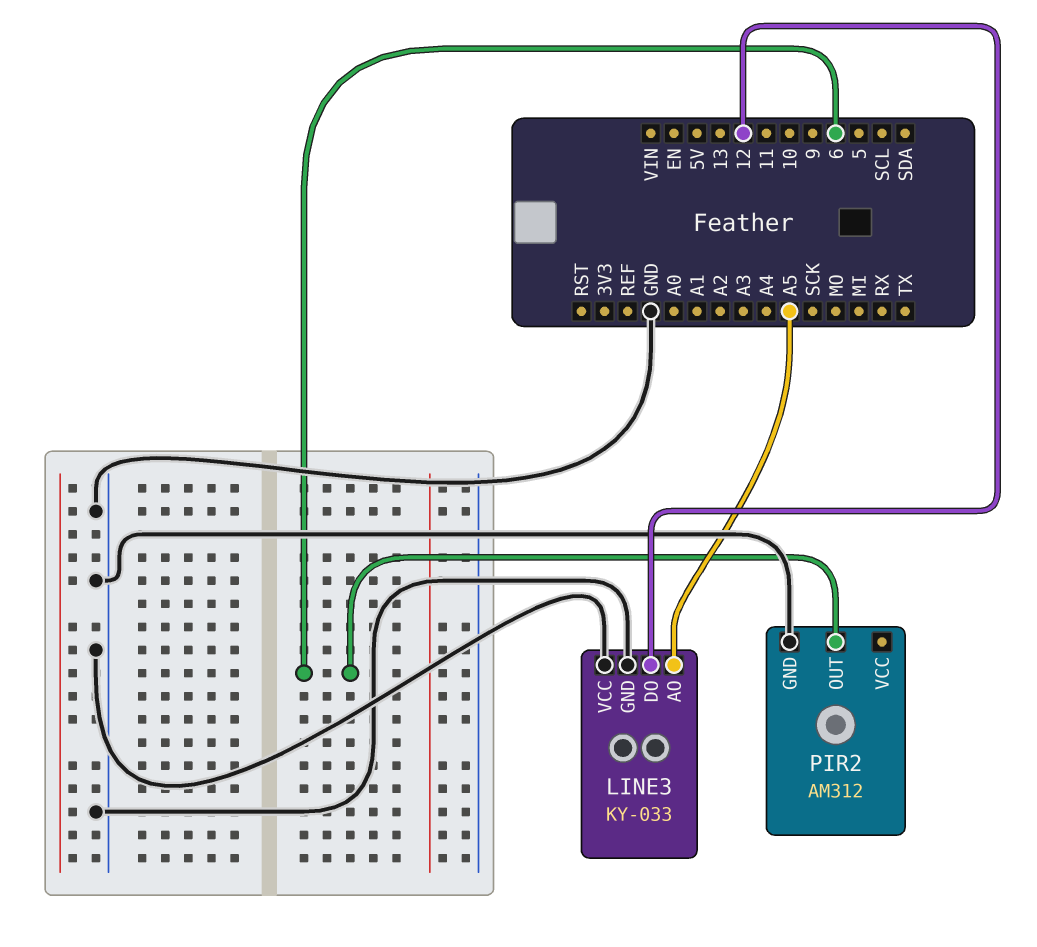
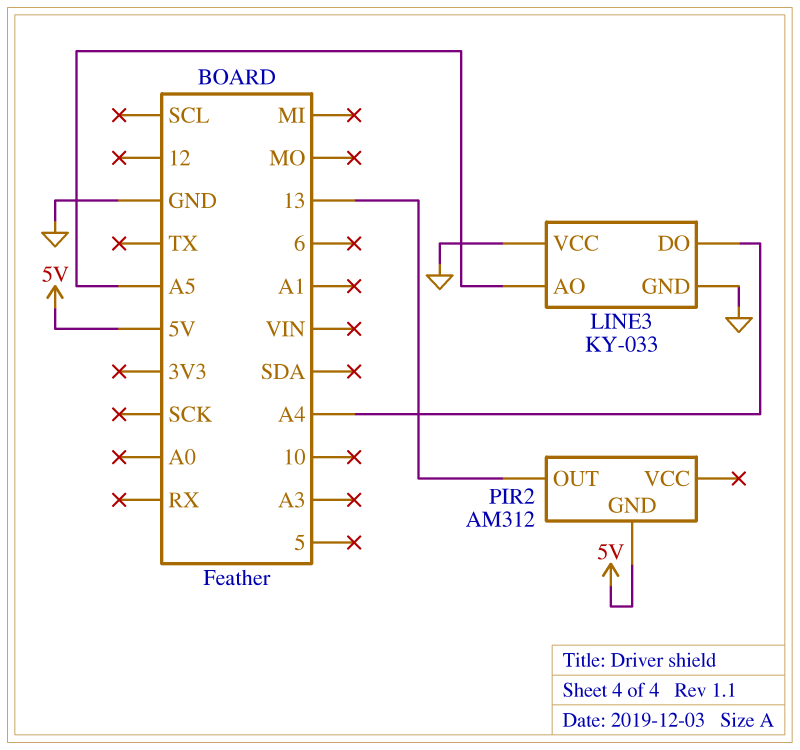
LINE3 pin DO: 12 -> A4
PIR2 pin GND: GND -> 5V
PIR2 pin OUT: 6 -> 13

